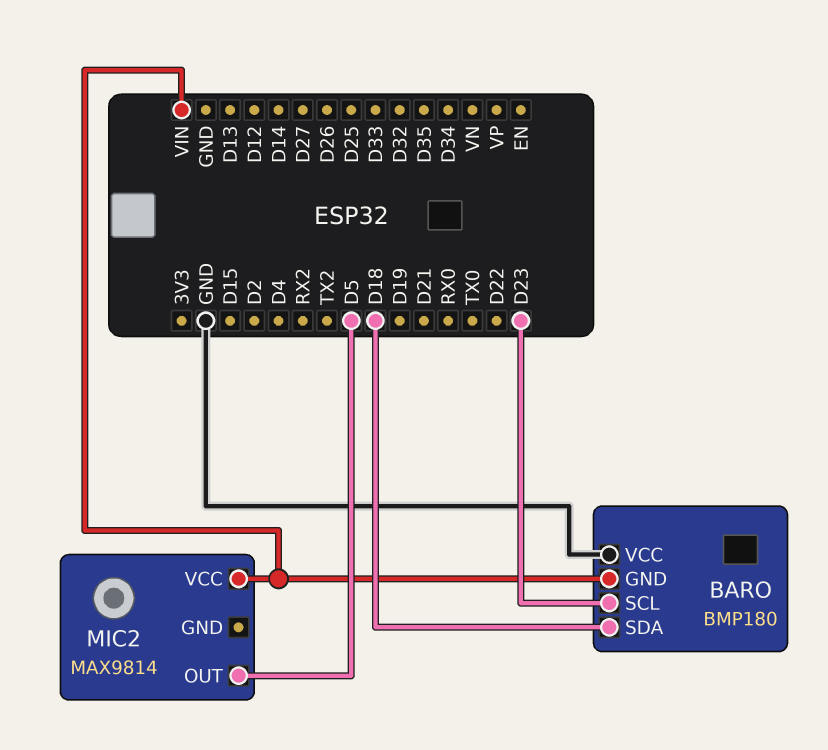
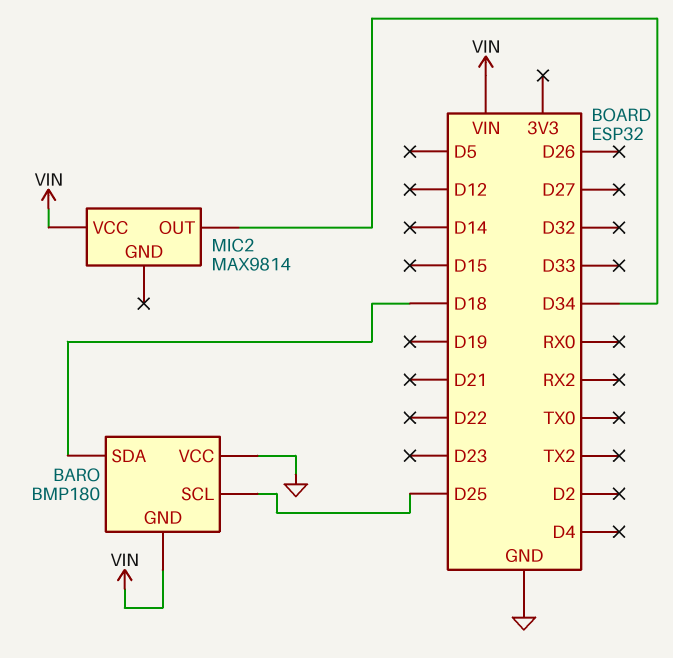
BARO pin SCL: D23 -> D25
MIC2 pin OUT: D5 -> D34

